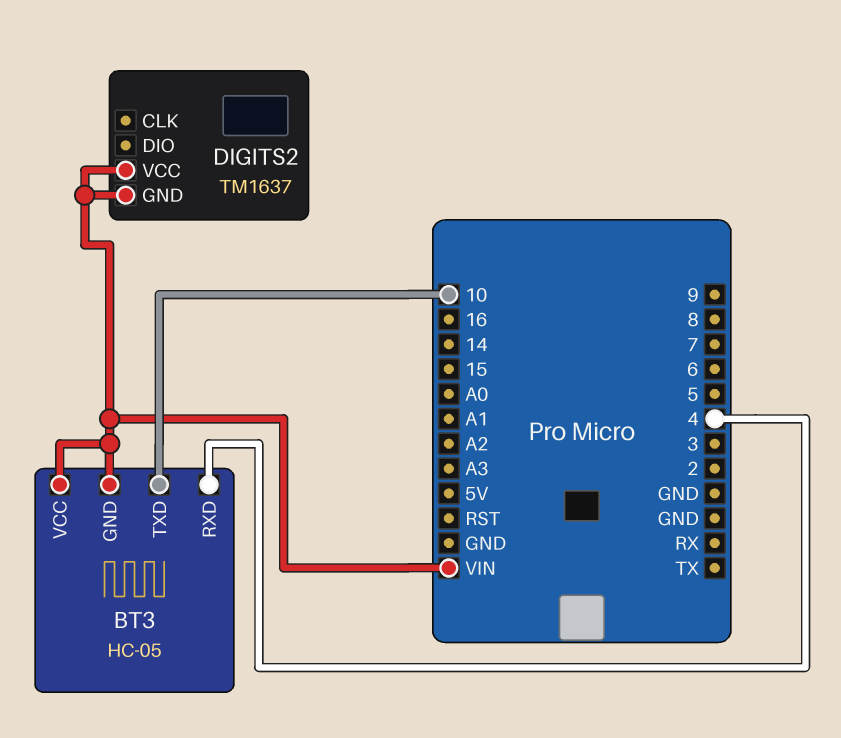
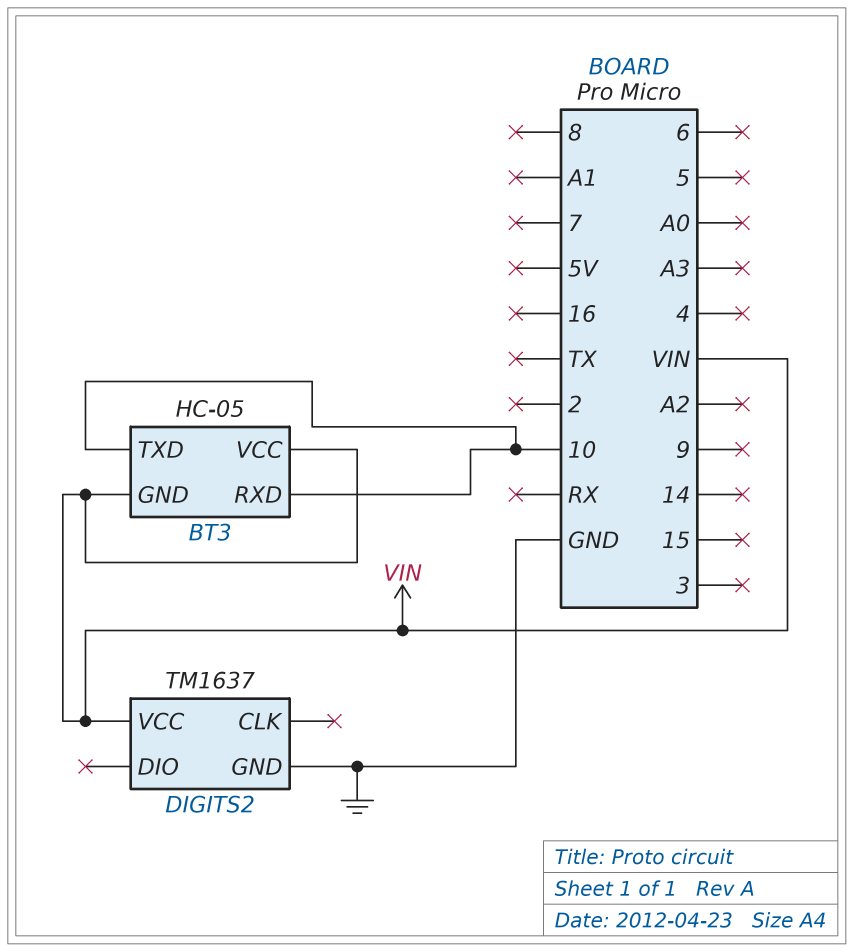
BT3 pin RXD: 4 -> 10
DIGITS2 pin GND: VIN -> GND

